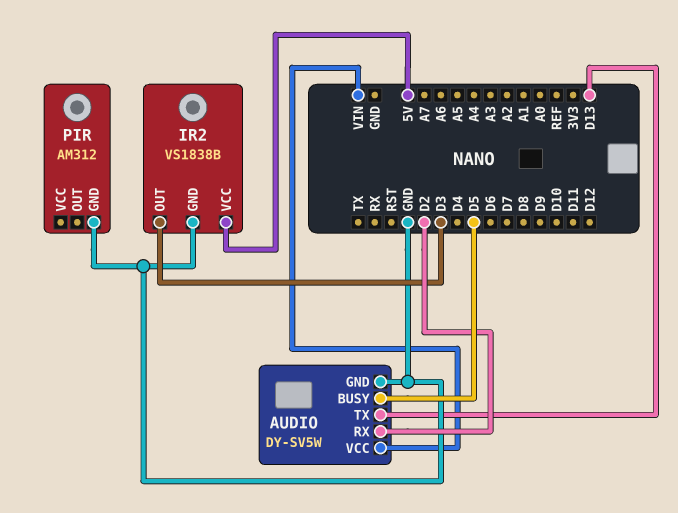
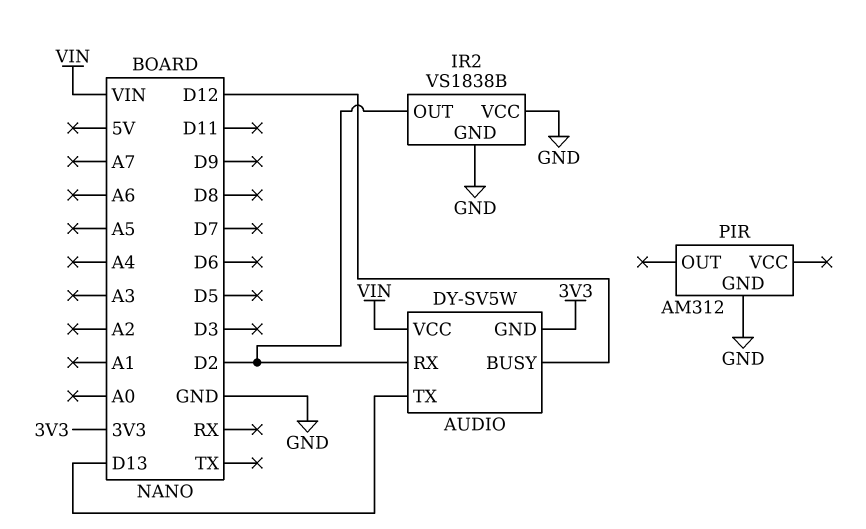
AUDIO pin BUSY: D5 -> D12
AUDIO pin GND: GND -> 3V3
IR2 pin OUT: D3 -> D2
IR2 pin VCC: 5V -> GND

